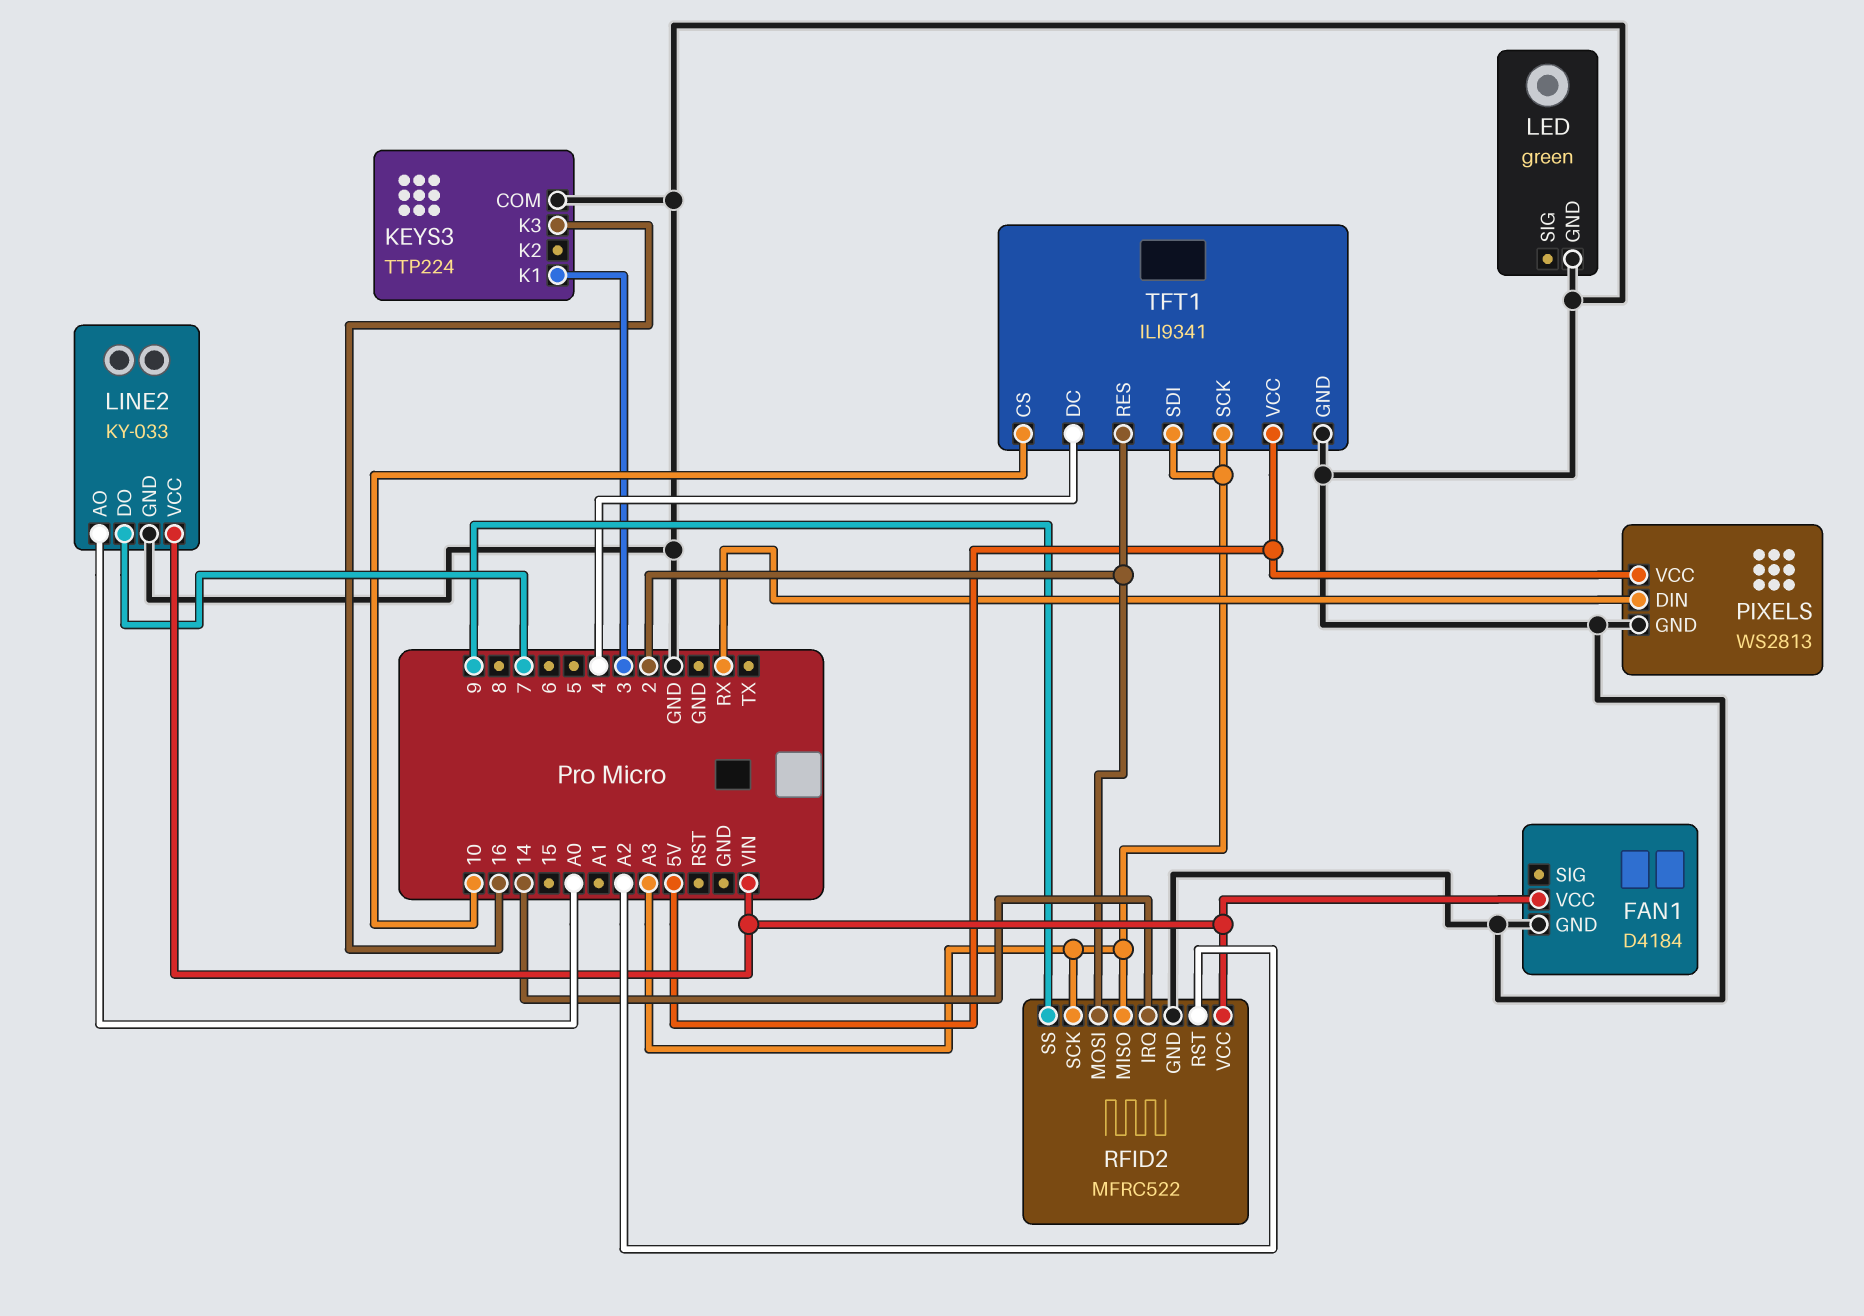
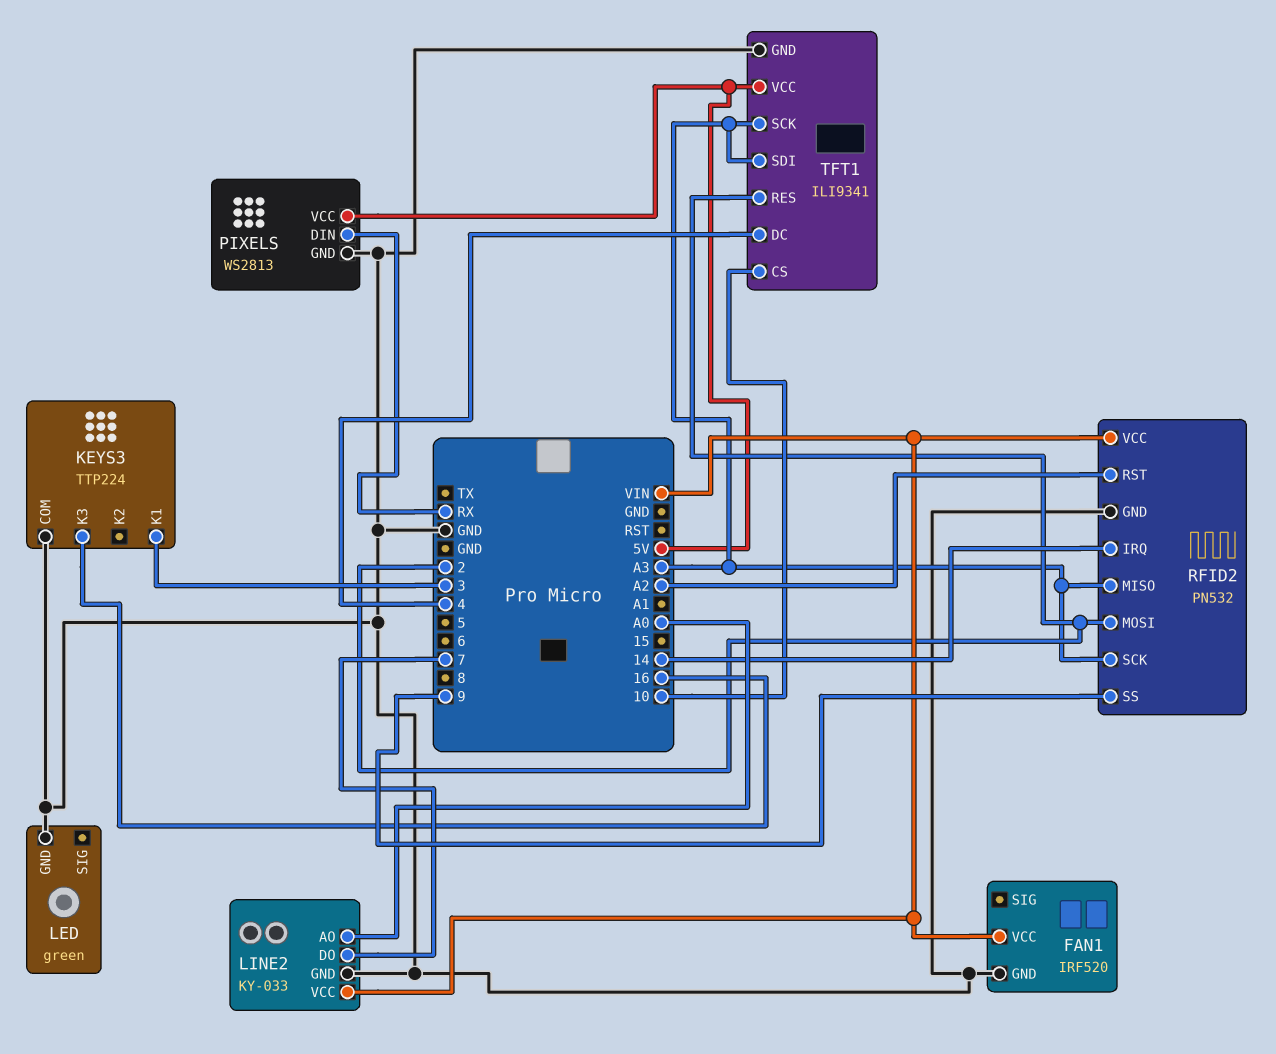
FAN1: D4184 -> IRF520
RFID2: MFRC522 -> PN532

